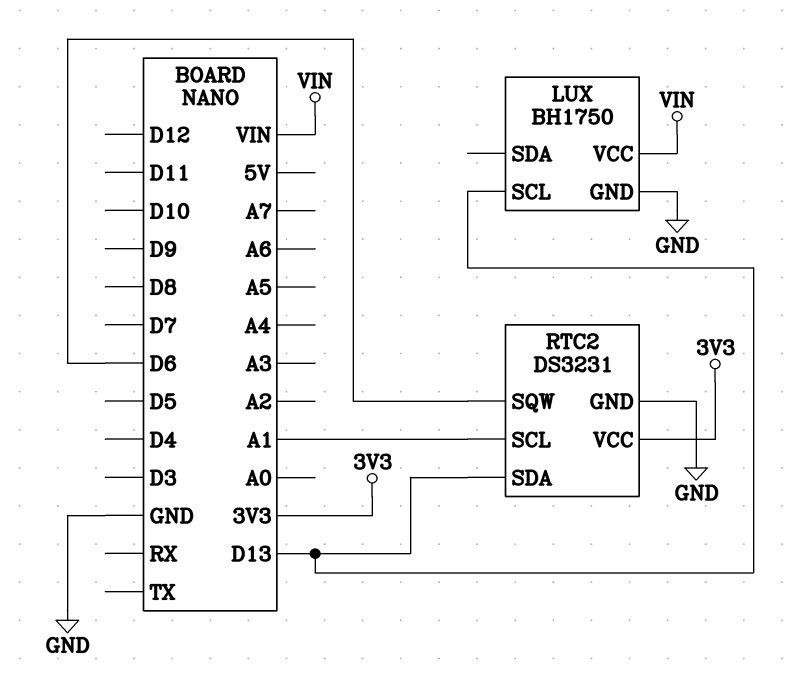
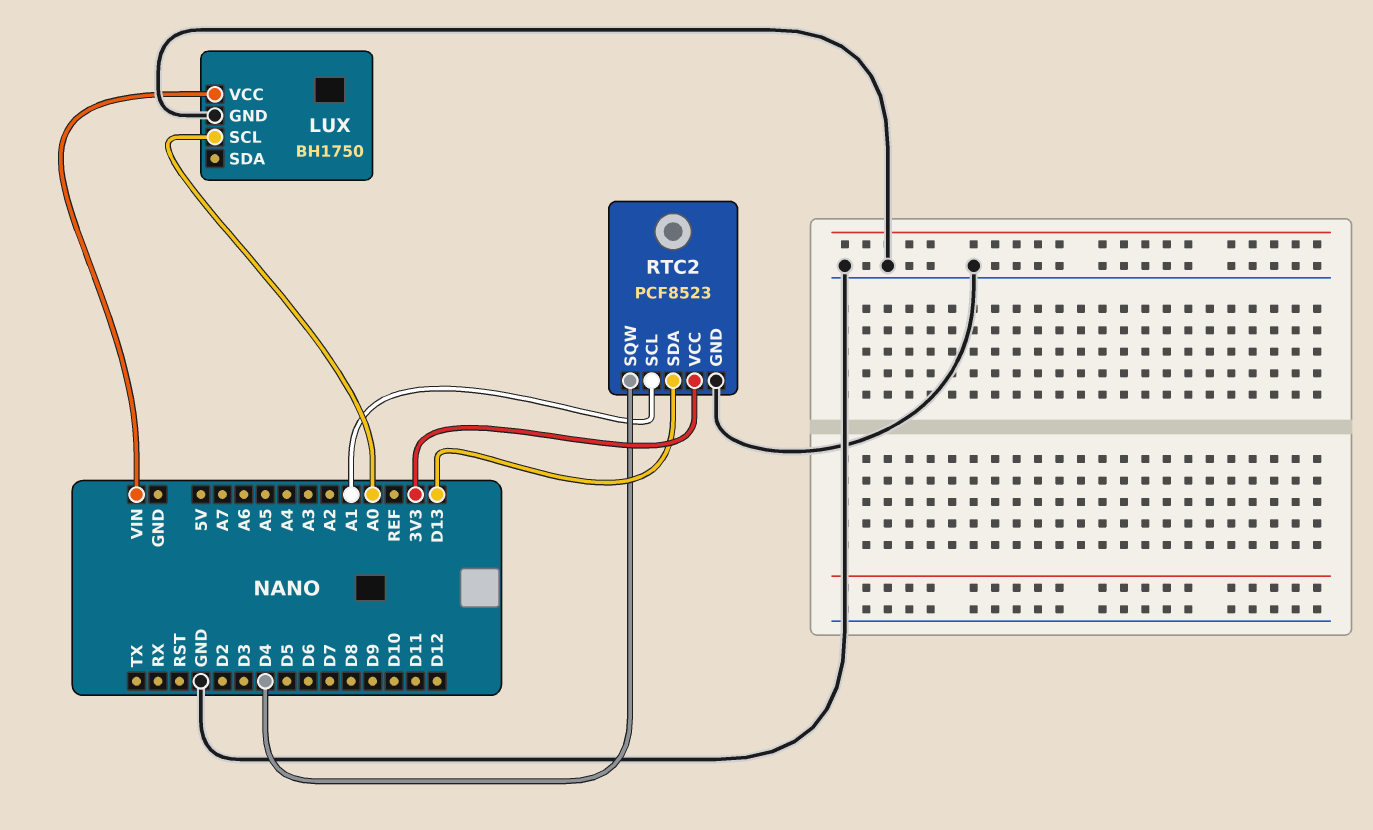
LUX pin SCL: D13 -> A0
RTC2: DS3231 -> PCF8523
RTC2 pin SQW: D6 -> D4

